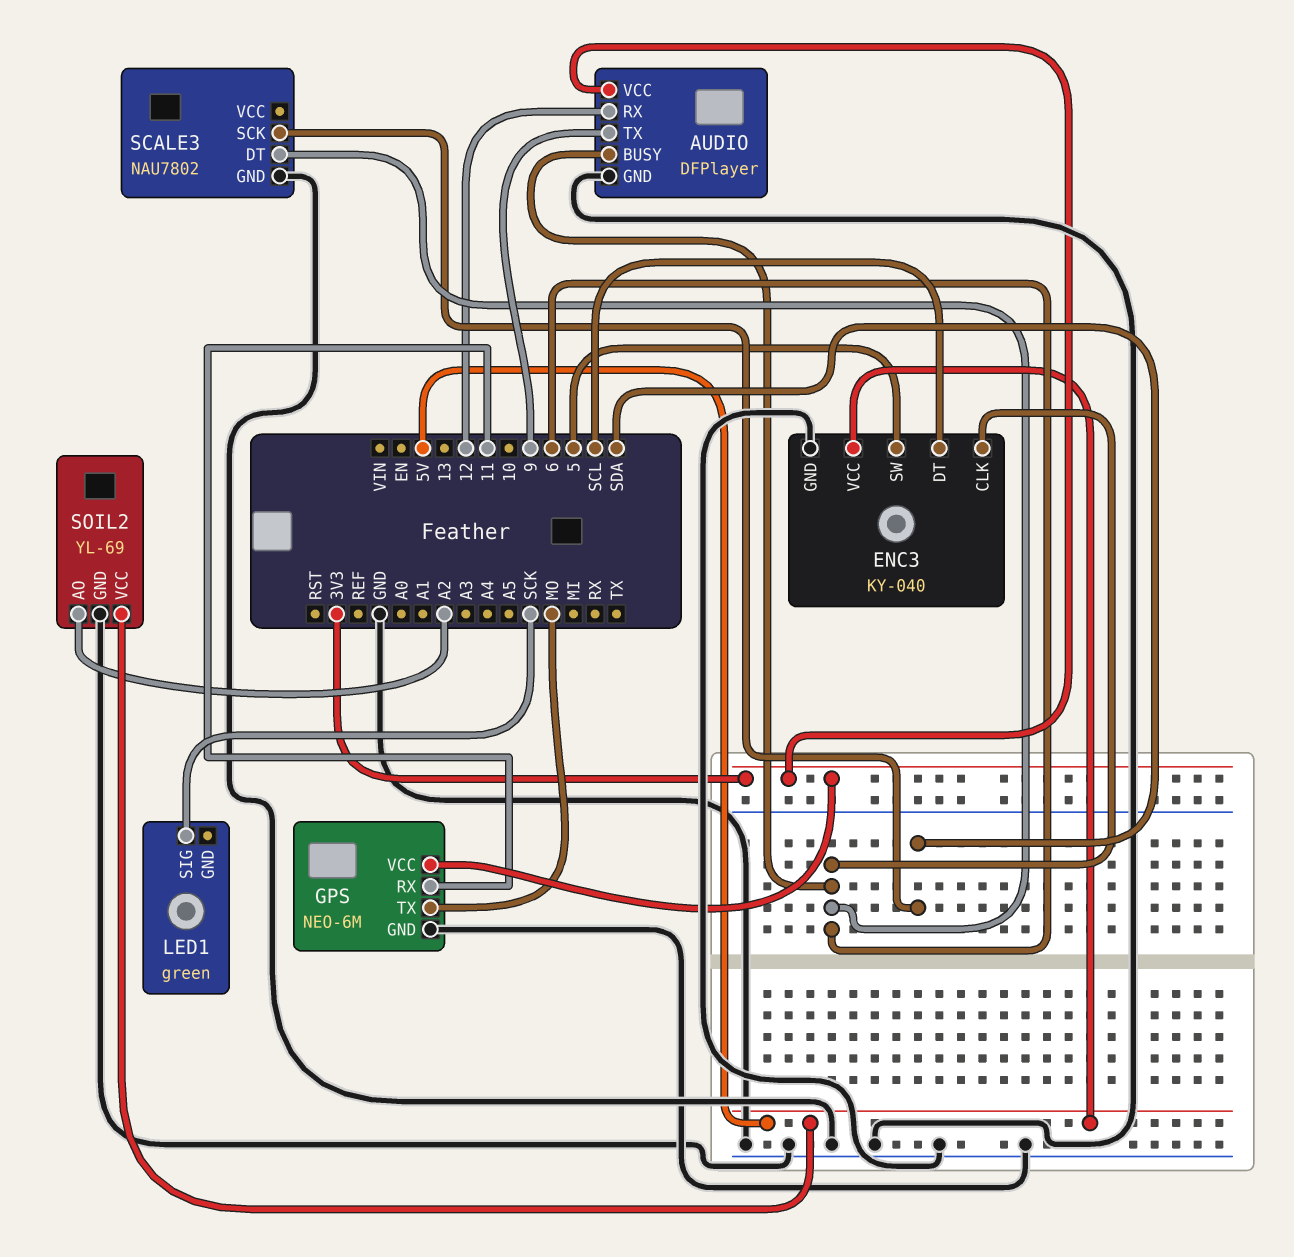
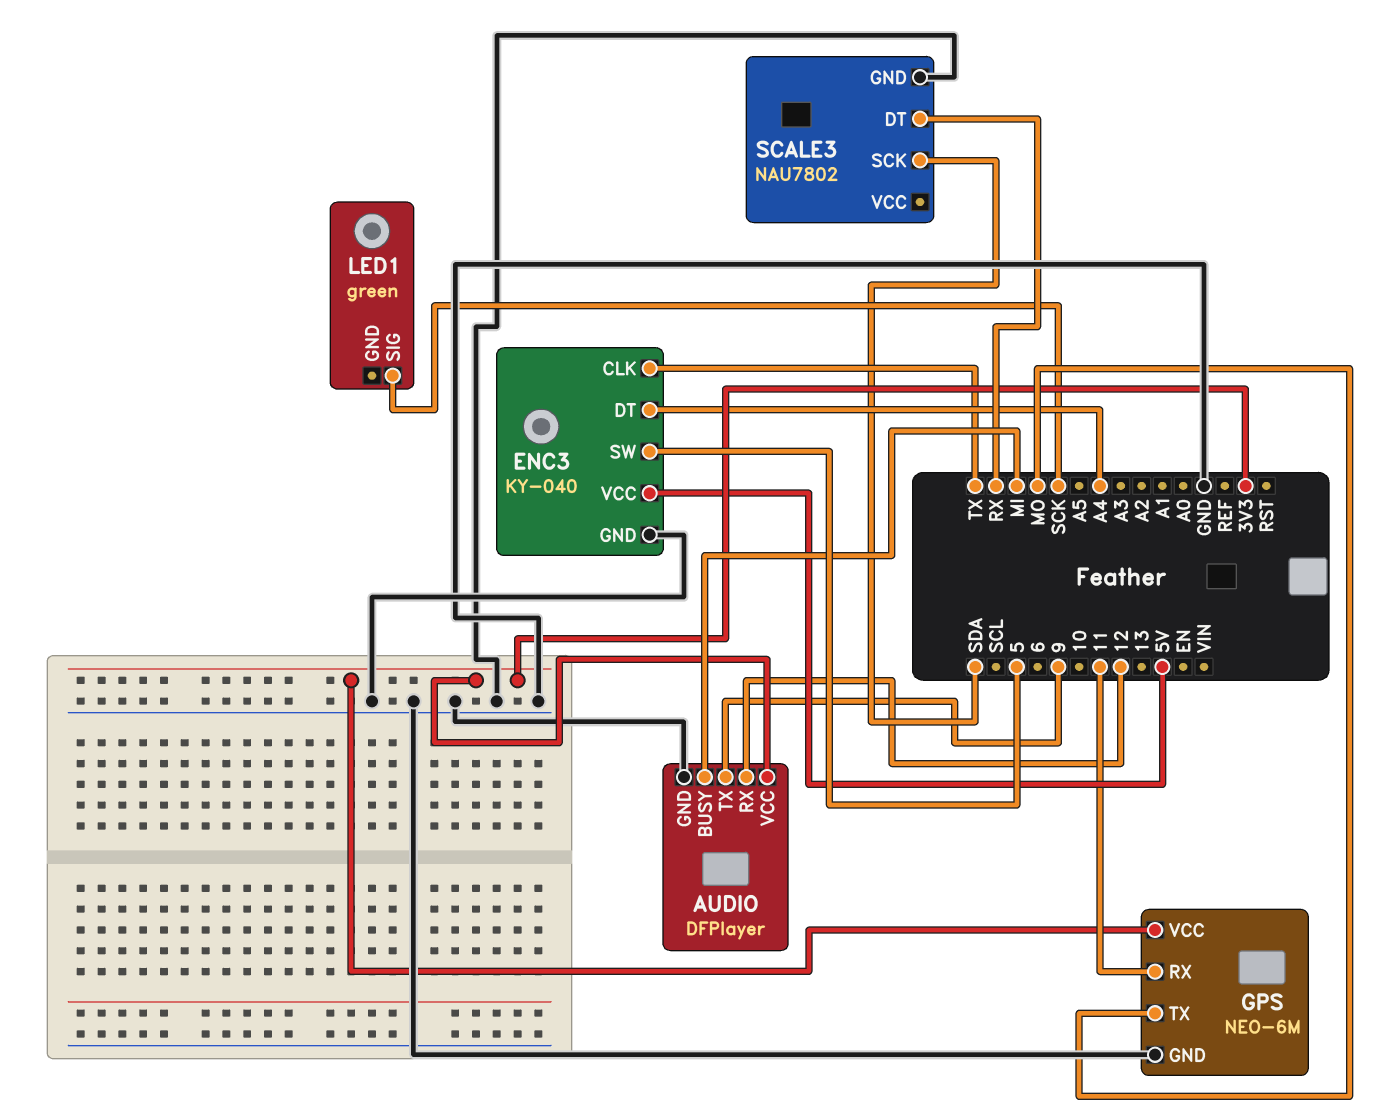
AUDIO pin BUSY: 6 -> MI
ENC3 pin CLK: 6 -> TX
ENC3 pin DT: SCL -> A4
SCALE3 pin DT: 6 -> RX
SOIL2: YL-69 -> none
SOIL2 pin AO: A2 -> none
SOIL2 pin GND: GND -> none
SOIL2 pin VCC: 5V -> none

